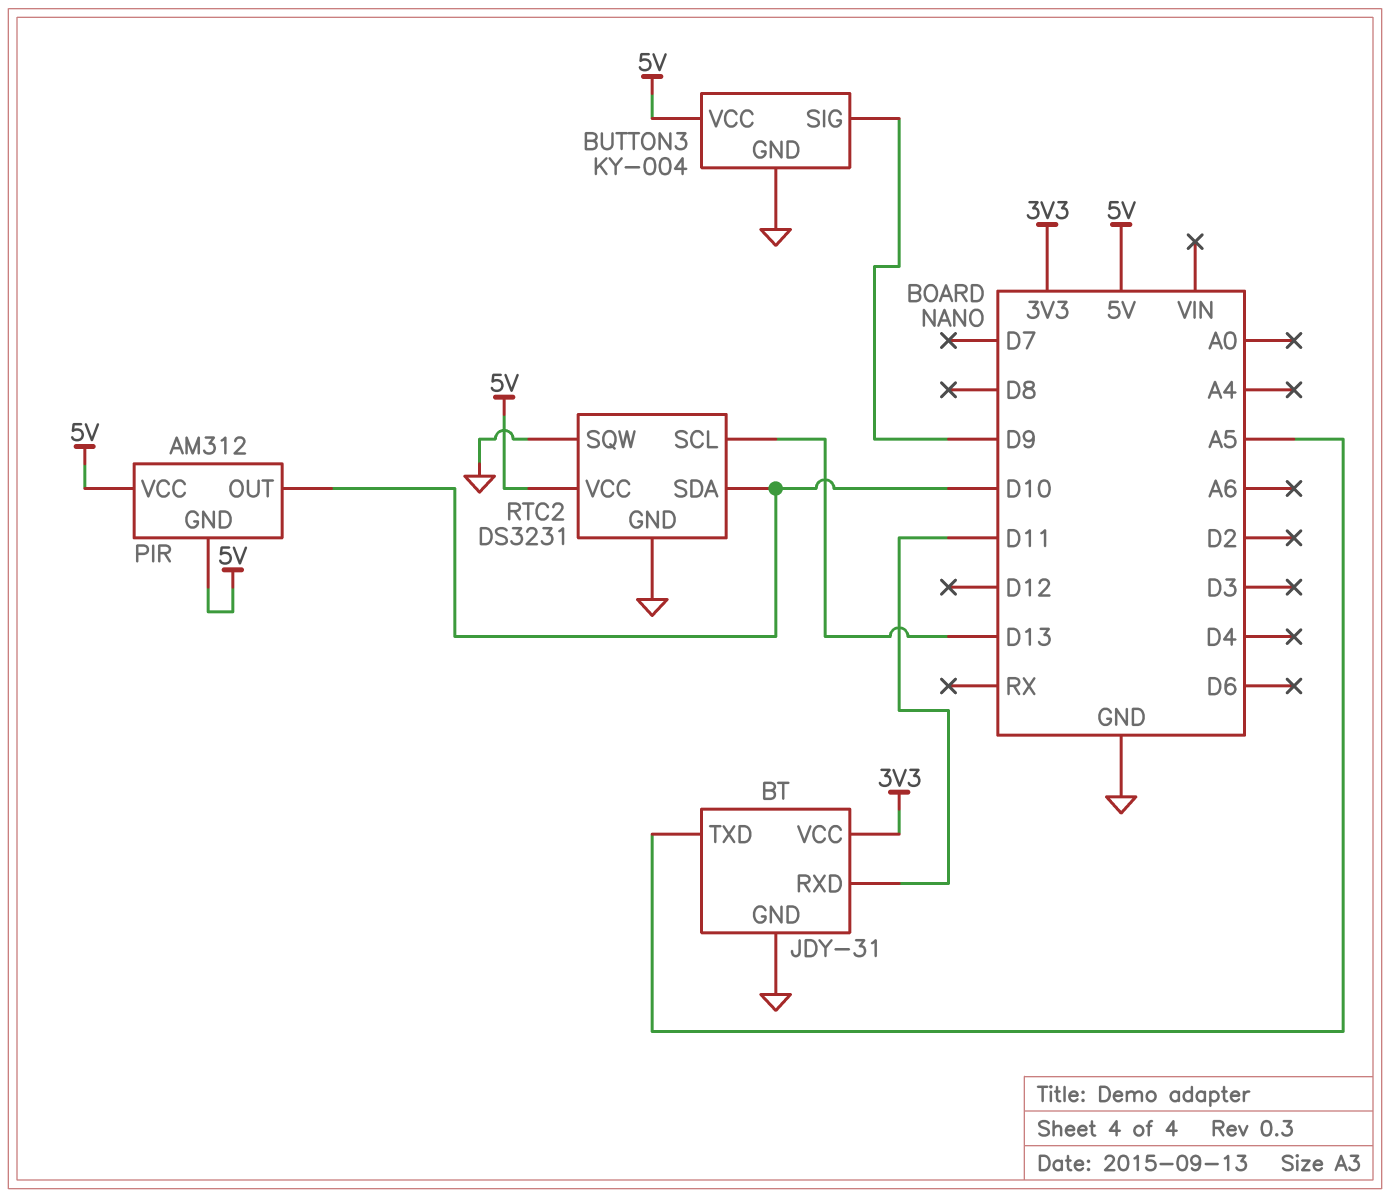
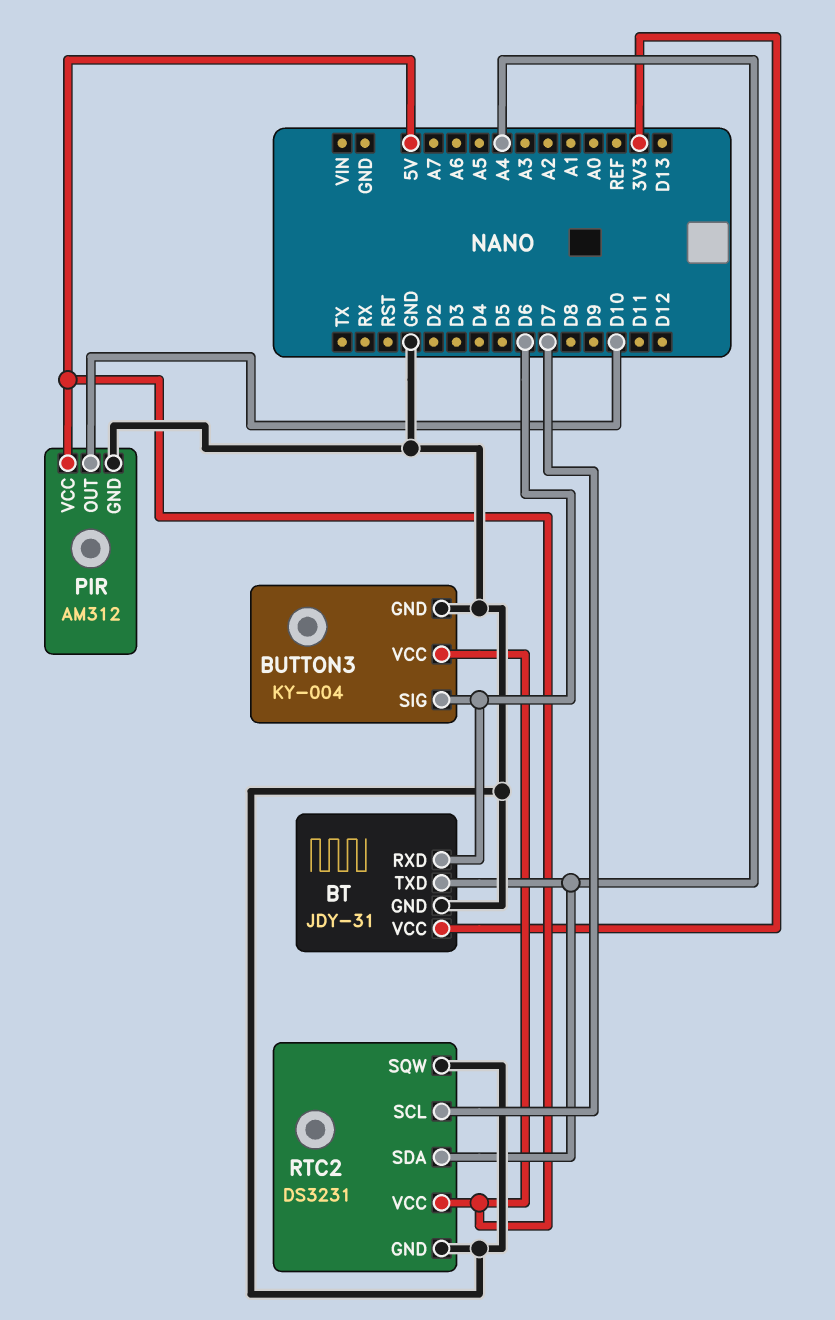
BT pin RXD: D11 -> D6
BT pin TXD: A5 -> A4
BUTTON3 pin SIG: D9 -> D6
PIR pin GND: 5V -> GND
RTC2 pin SCL: D13 -> D7
RTC2 pin SDA: D10 -> A4

